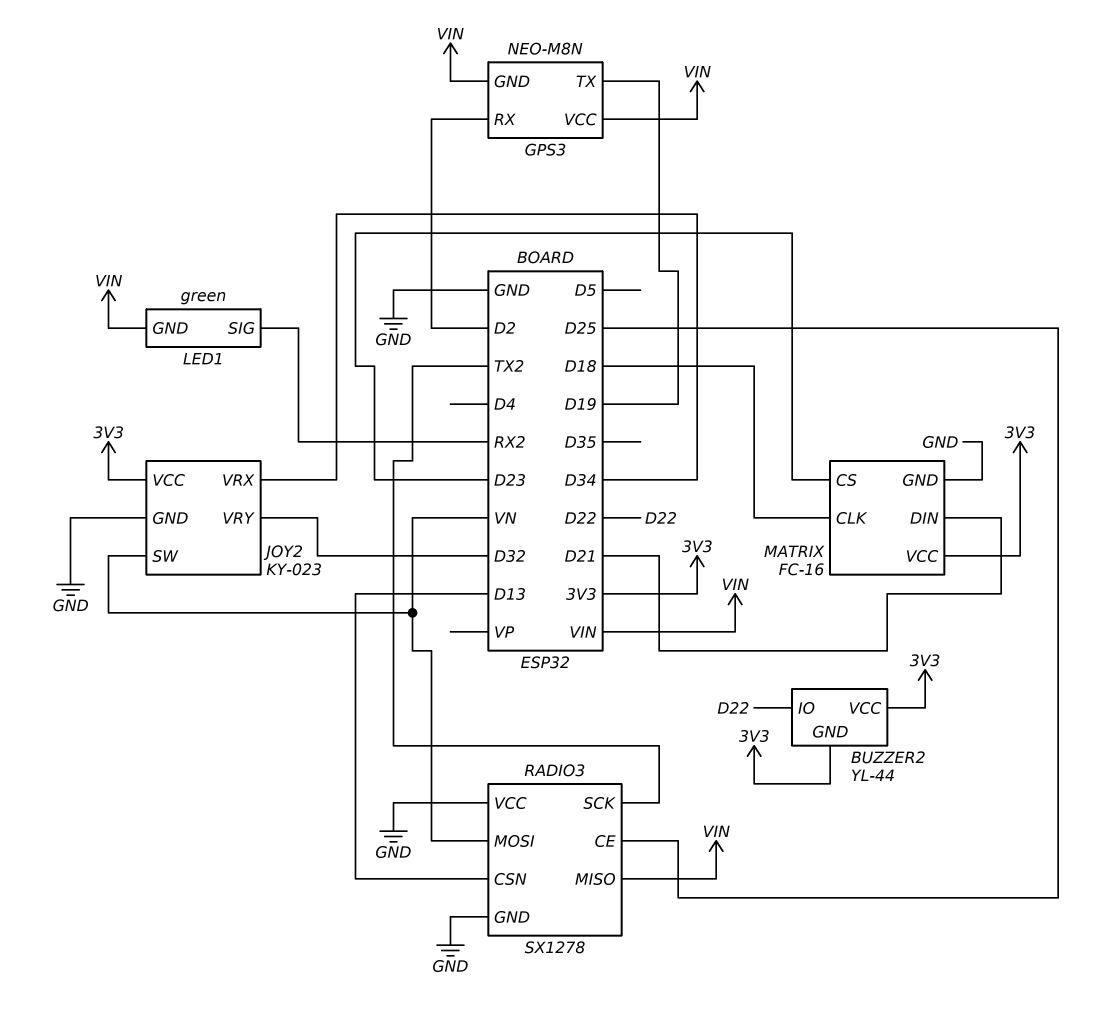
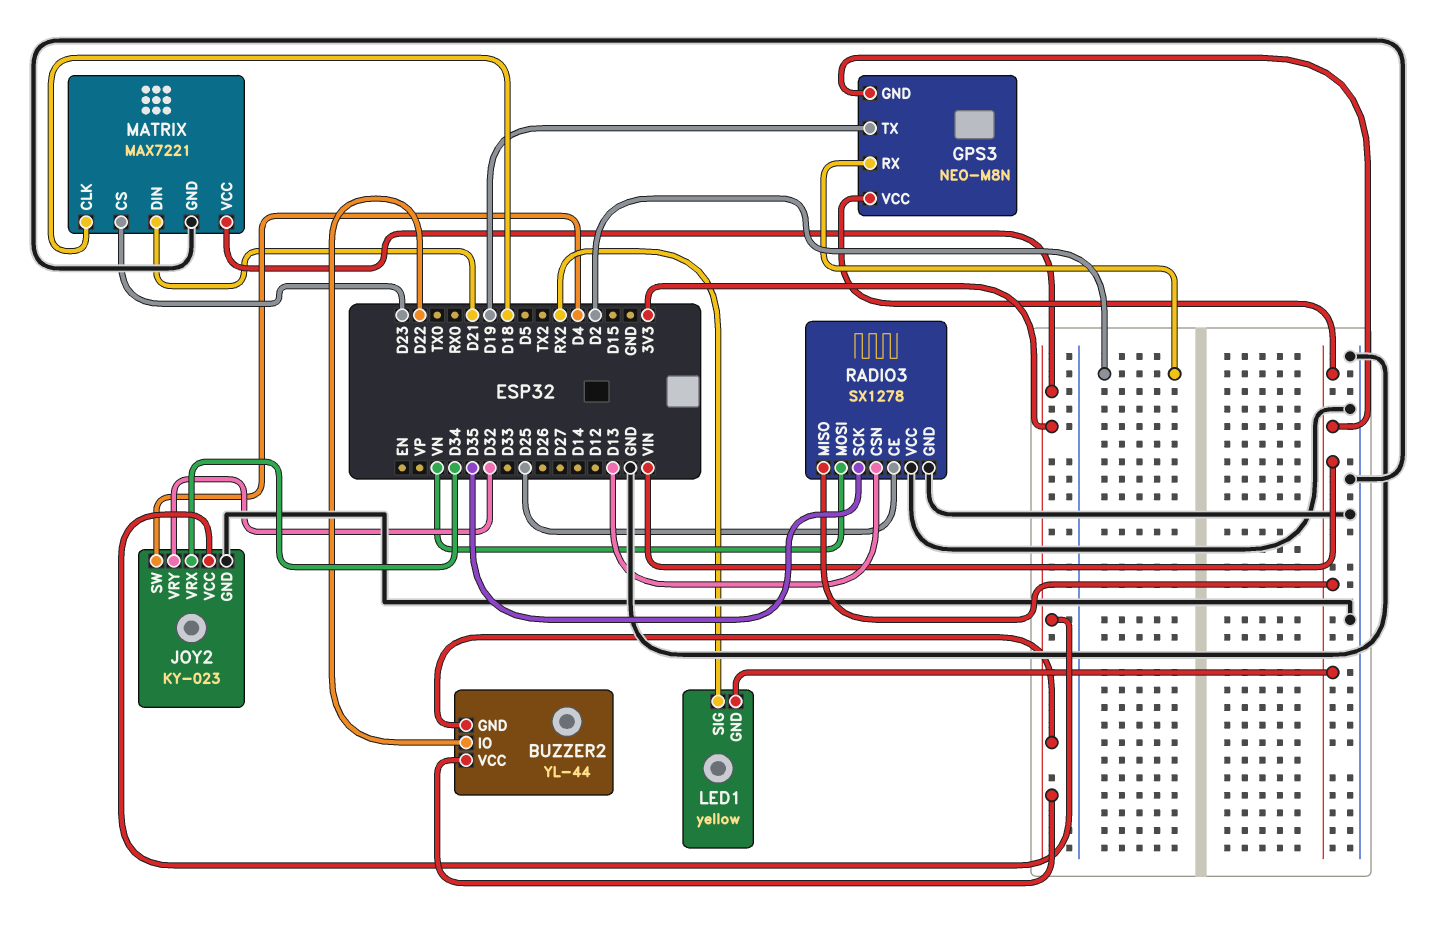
JOY2 pin SW: VN -> D4
LED1: green -> yellow
MATRIX: FC-16 -> MAX7221
RADIO3 pin SCK: TX2 -> D35

